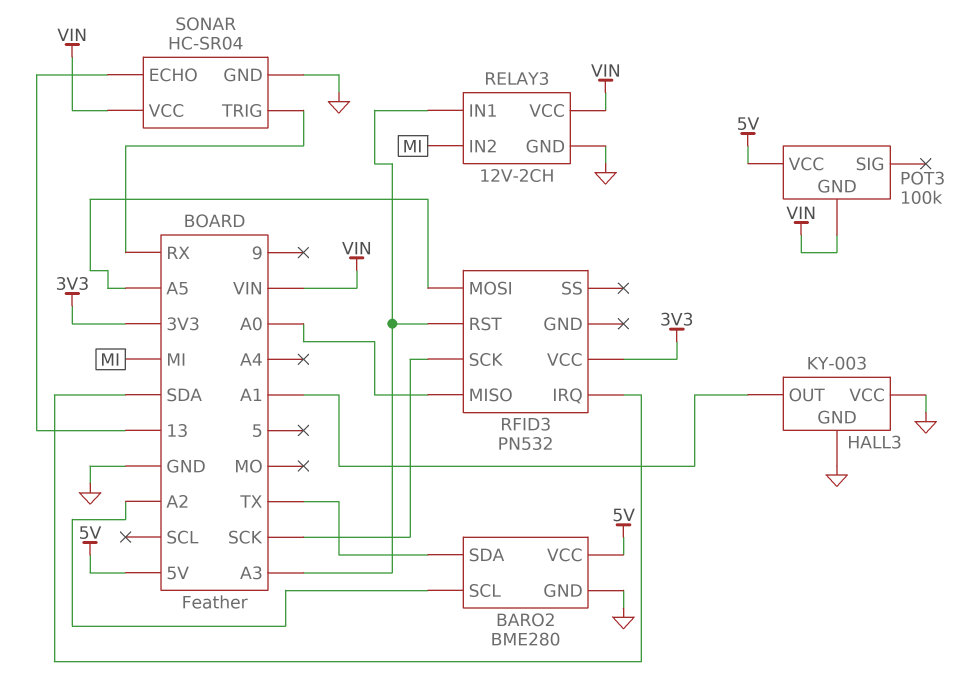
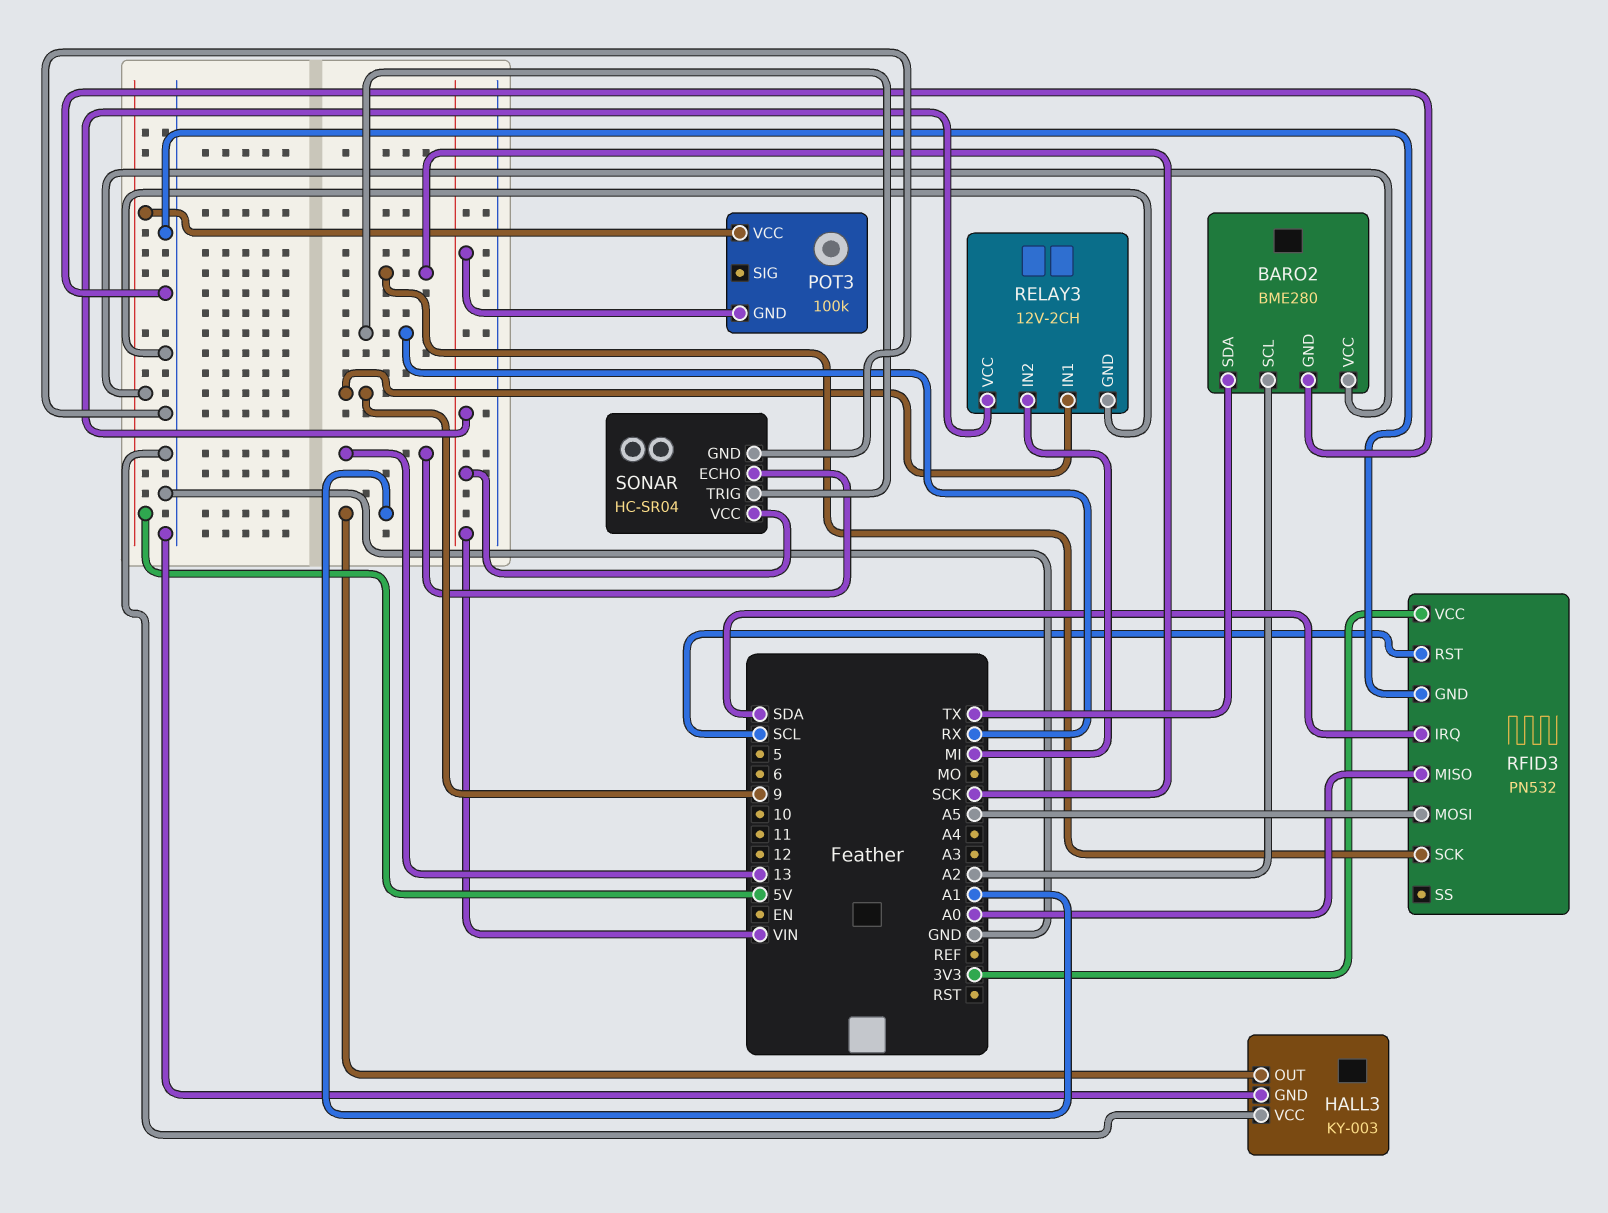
RELAY3 pin IN1: A3 -> 9
RFID3 pin GND: none -> GND
RFID3 pin RST: A3 -> SCL

